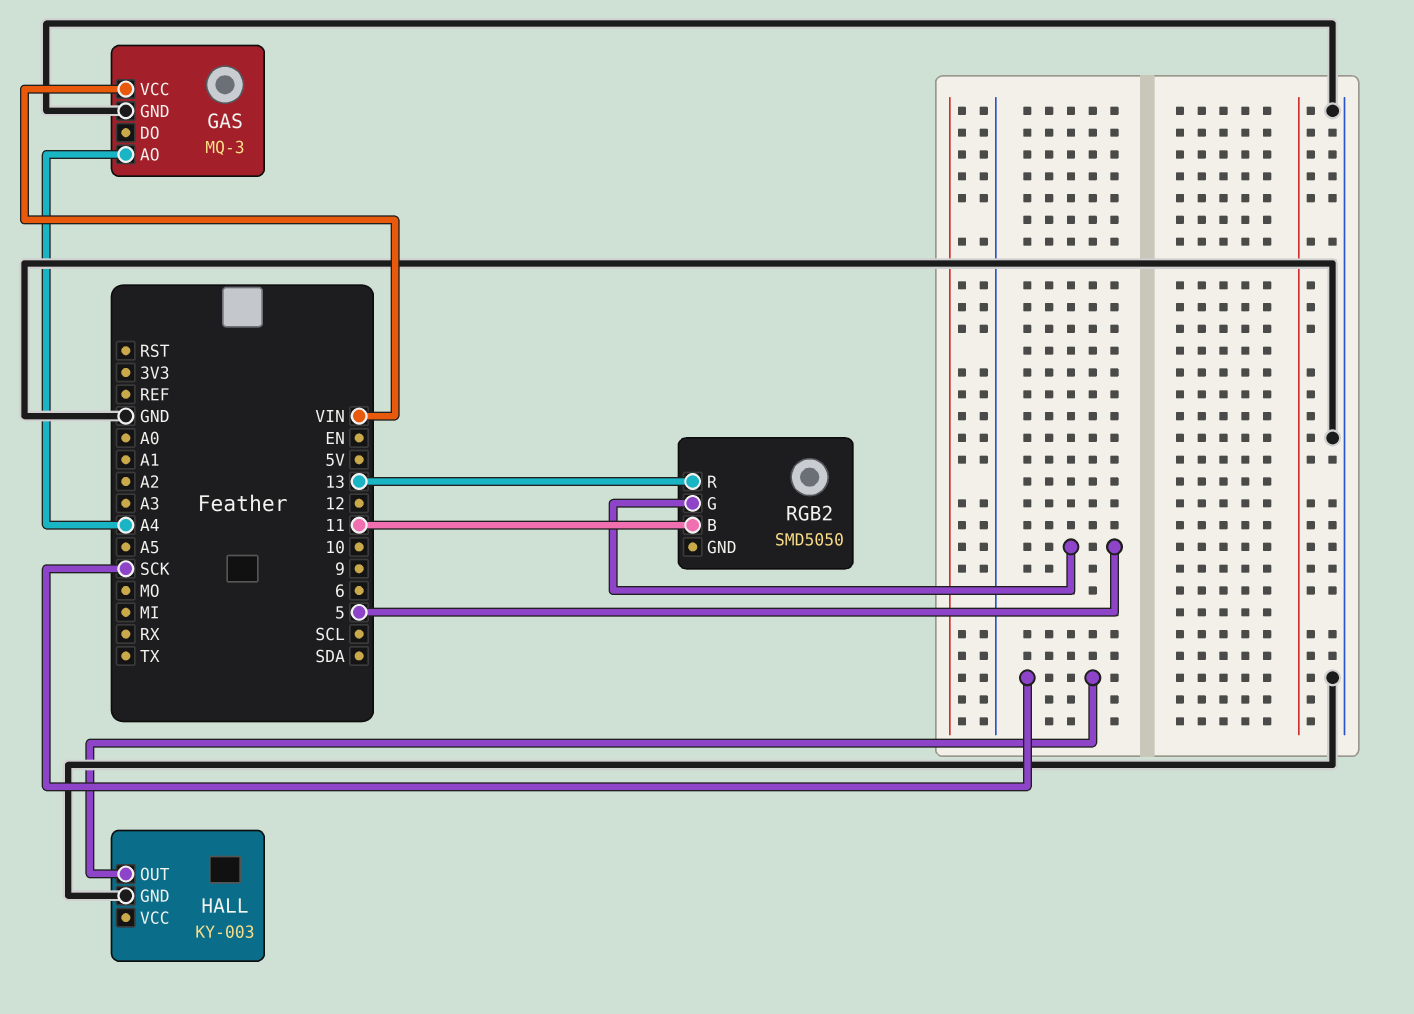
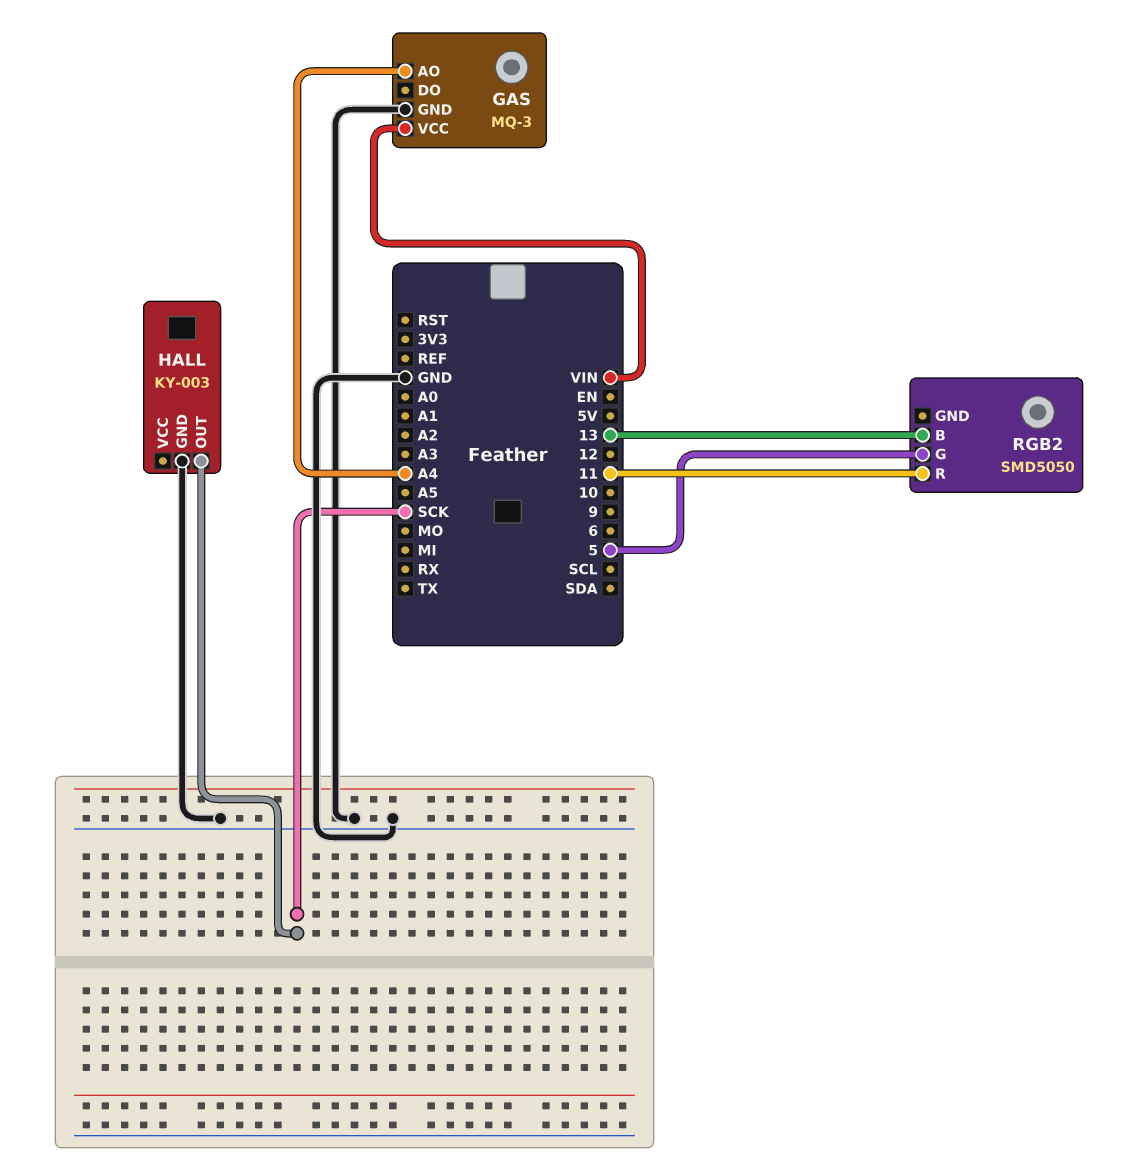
RGB2 pin B: 11 -> 13
RGB2 pin R: 13 -> 11

